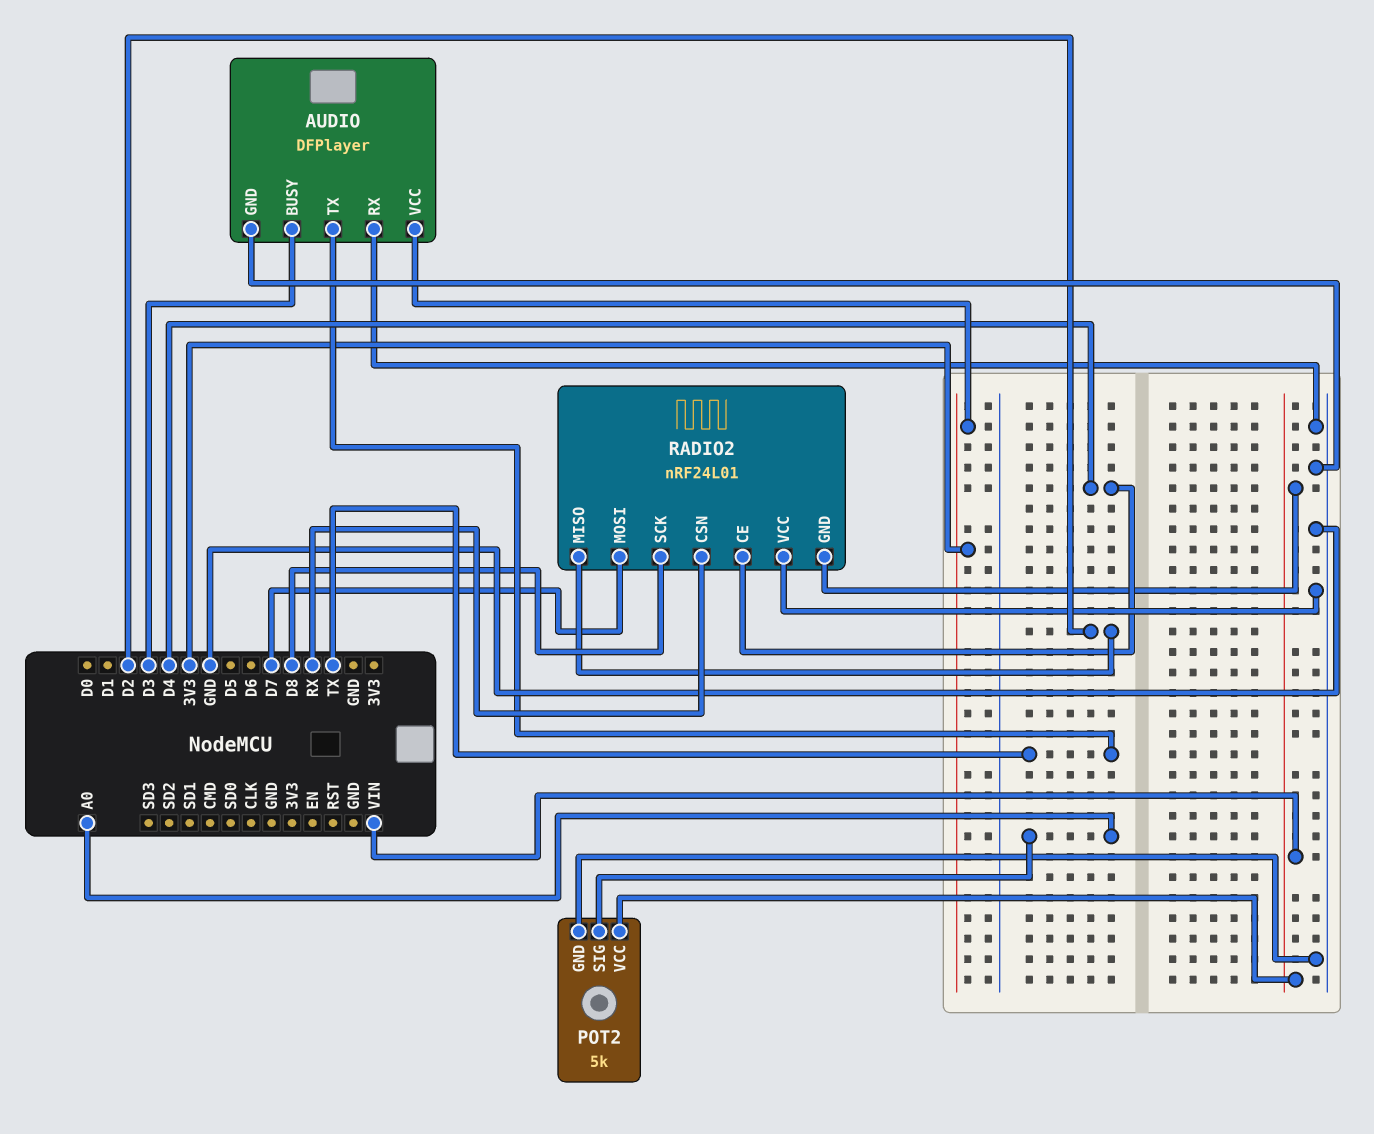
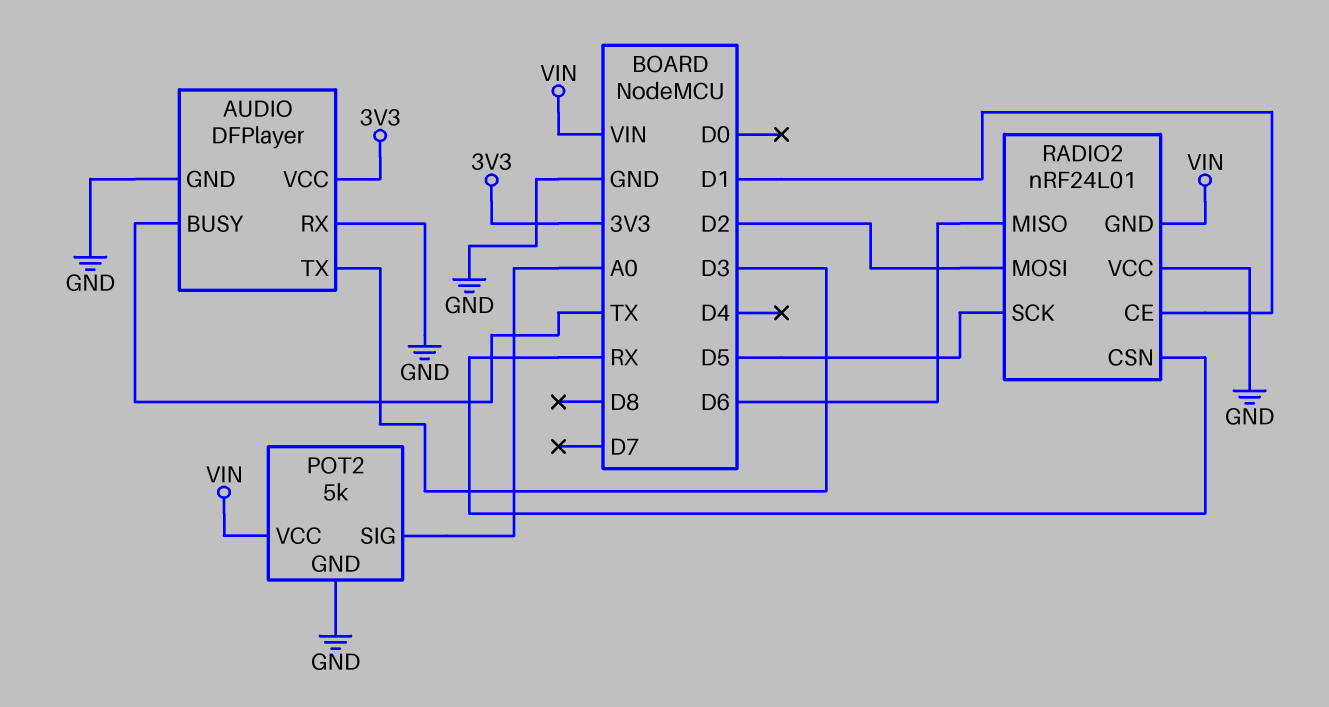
AUDIO pin BUSY: D3 -> TX
AUDIO pin TX: TX -> D3
RADIO2 pin CE: D4 -> D1
RADIO2 pin MISO: D2 -> D6
RADIO2 pin MOSI: D7 -> D2
RADIO2 pin SCK: D8 -> D5

